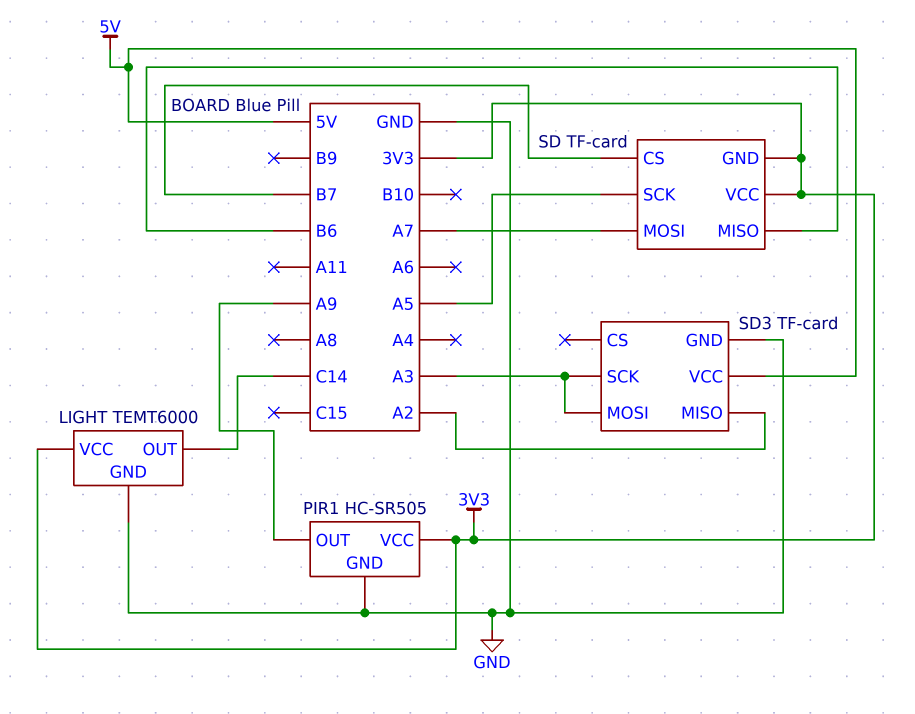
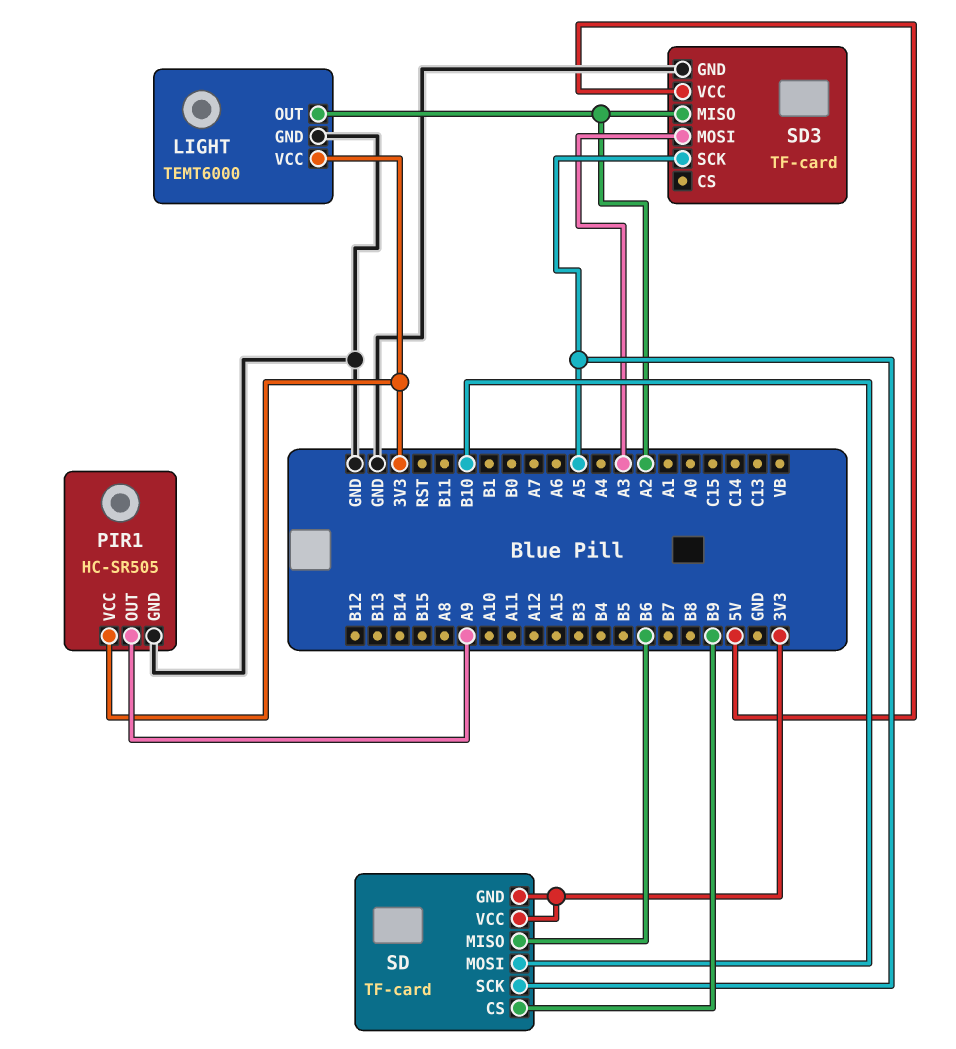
LIGHT pin OUT: C14 -> A2
SD pin CS: B7 -> B9
SD pin MOSI: A7 -> B10
SD3 pin SCK: A3 -> A5

